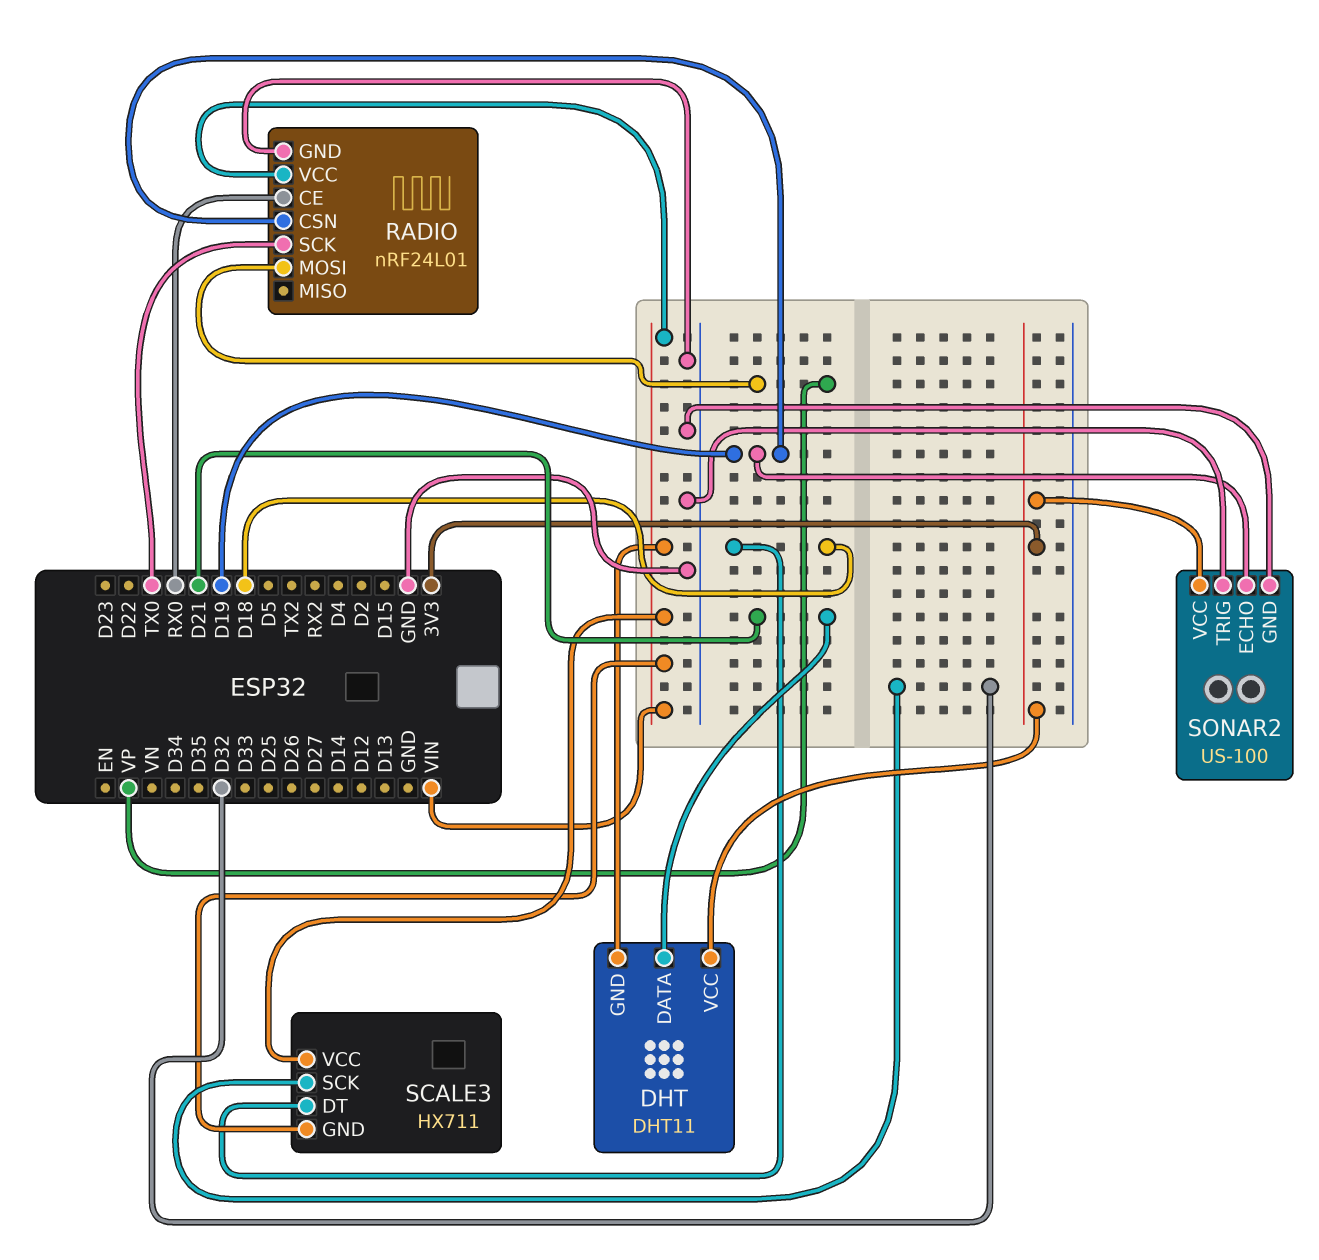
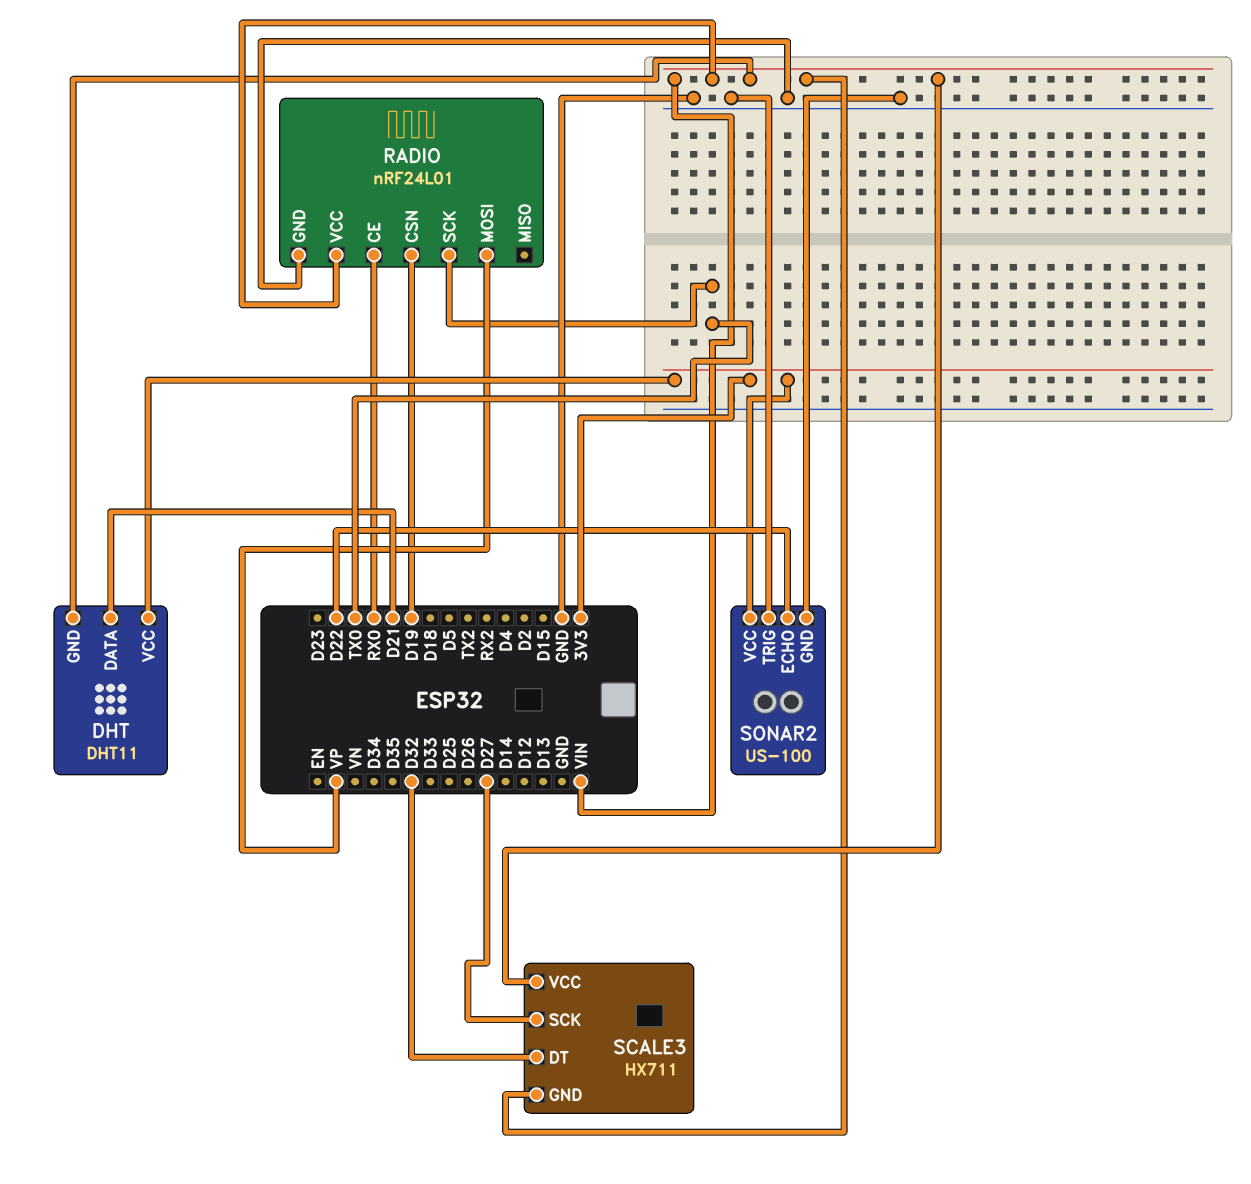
SCALE3 pin DT: D18 -> D32
SCALE3 pin SCK: D32 -> D27
SONAR2 pin ECHO: D19 -> D22

